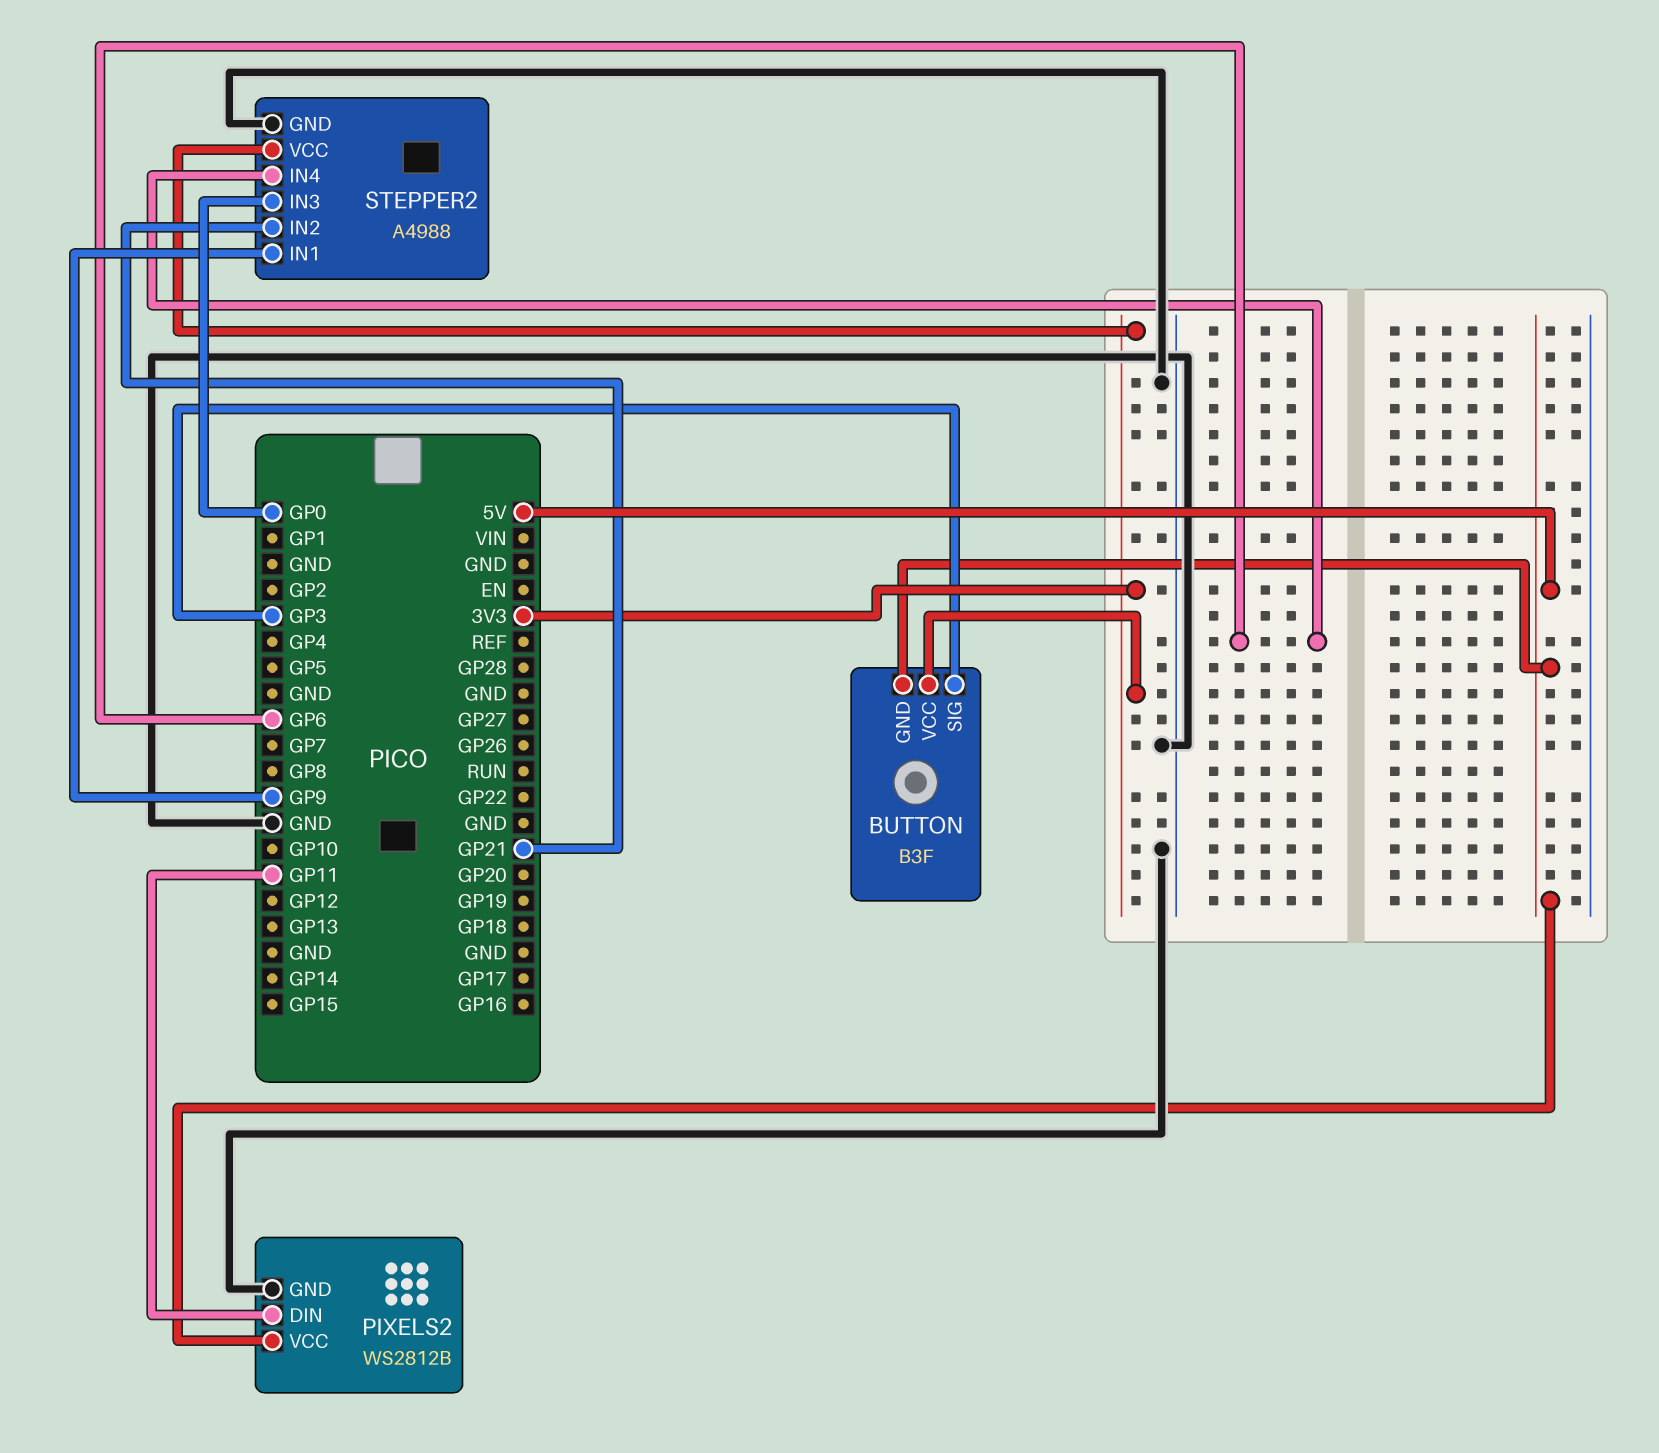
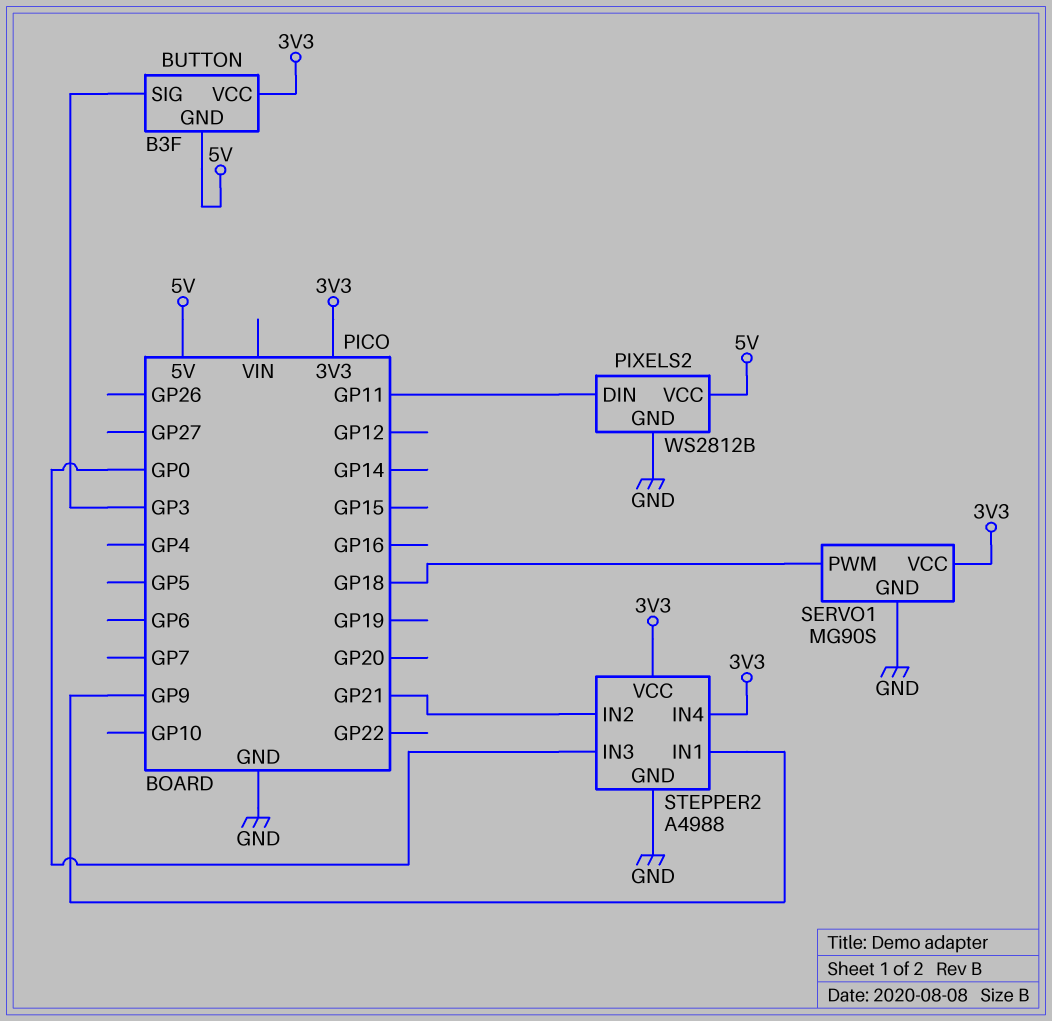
SERVO1: none -> MG90S
SERVO1 pin GND: none -> GND
SERVO1 pin PWM: none -> GP18
SERVO1 pin VCC: none -> 3V3
STEPPER2 pin IN4: GP6 -> 3V3

